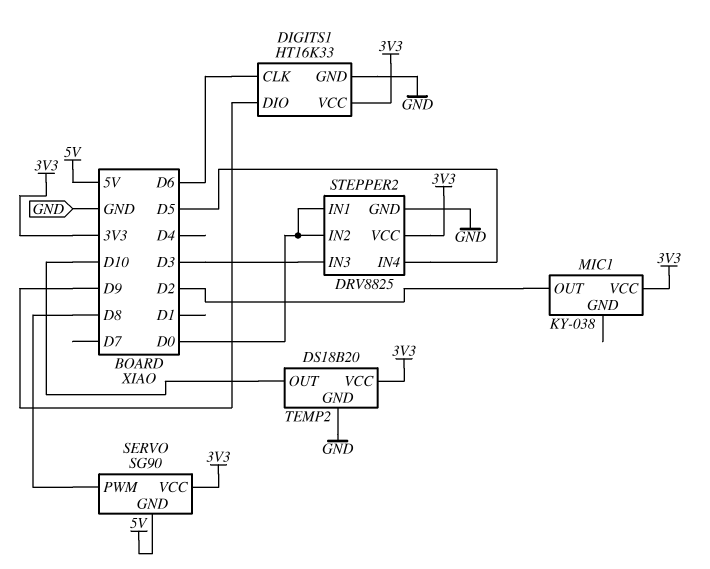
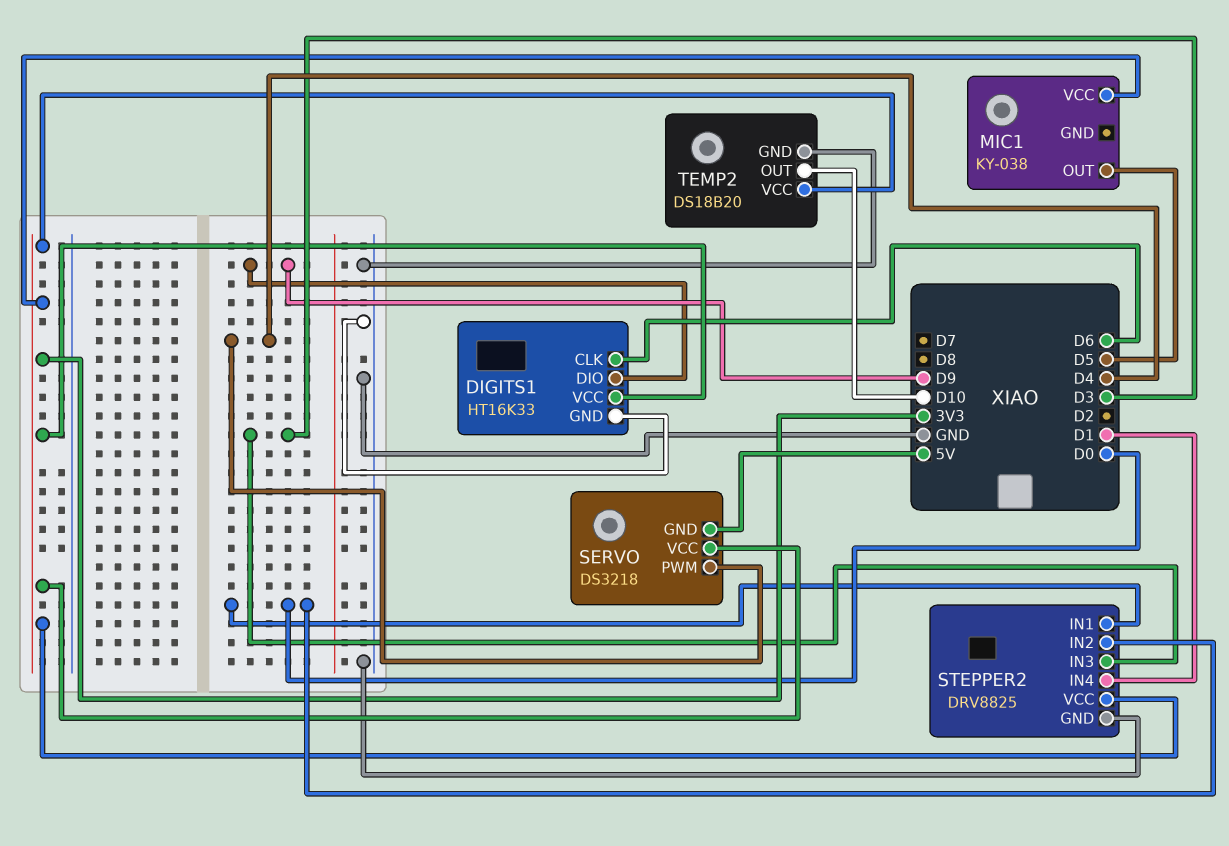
MIC1 pin OUT: D2 -> D5
SERVO: SG90 -> DS3218
SERVO pin PWM: D8 -> D4
STEPPER2 pin IN4: D5 -> D1

